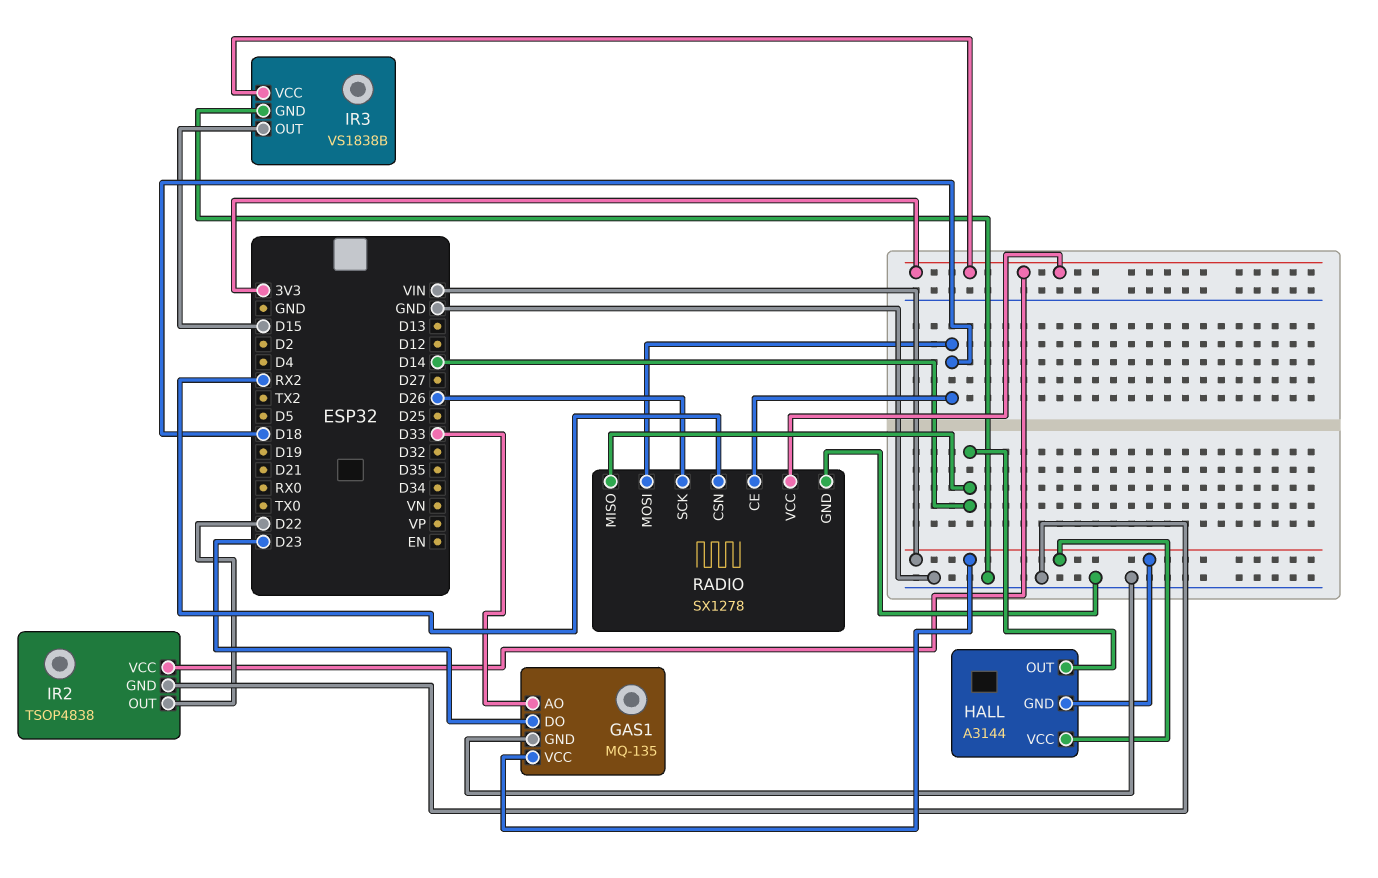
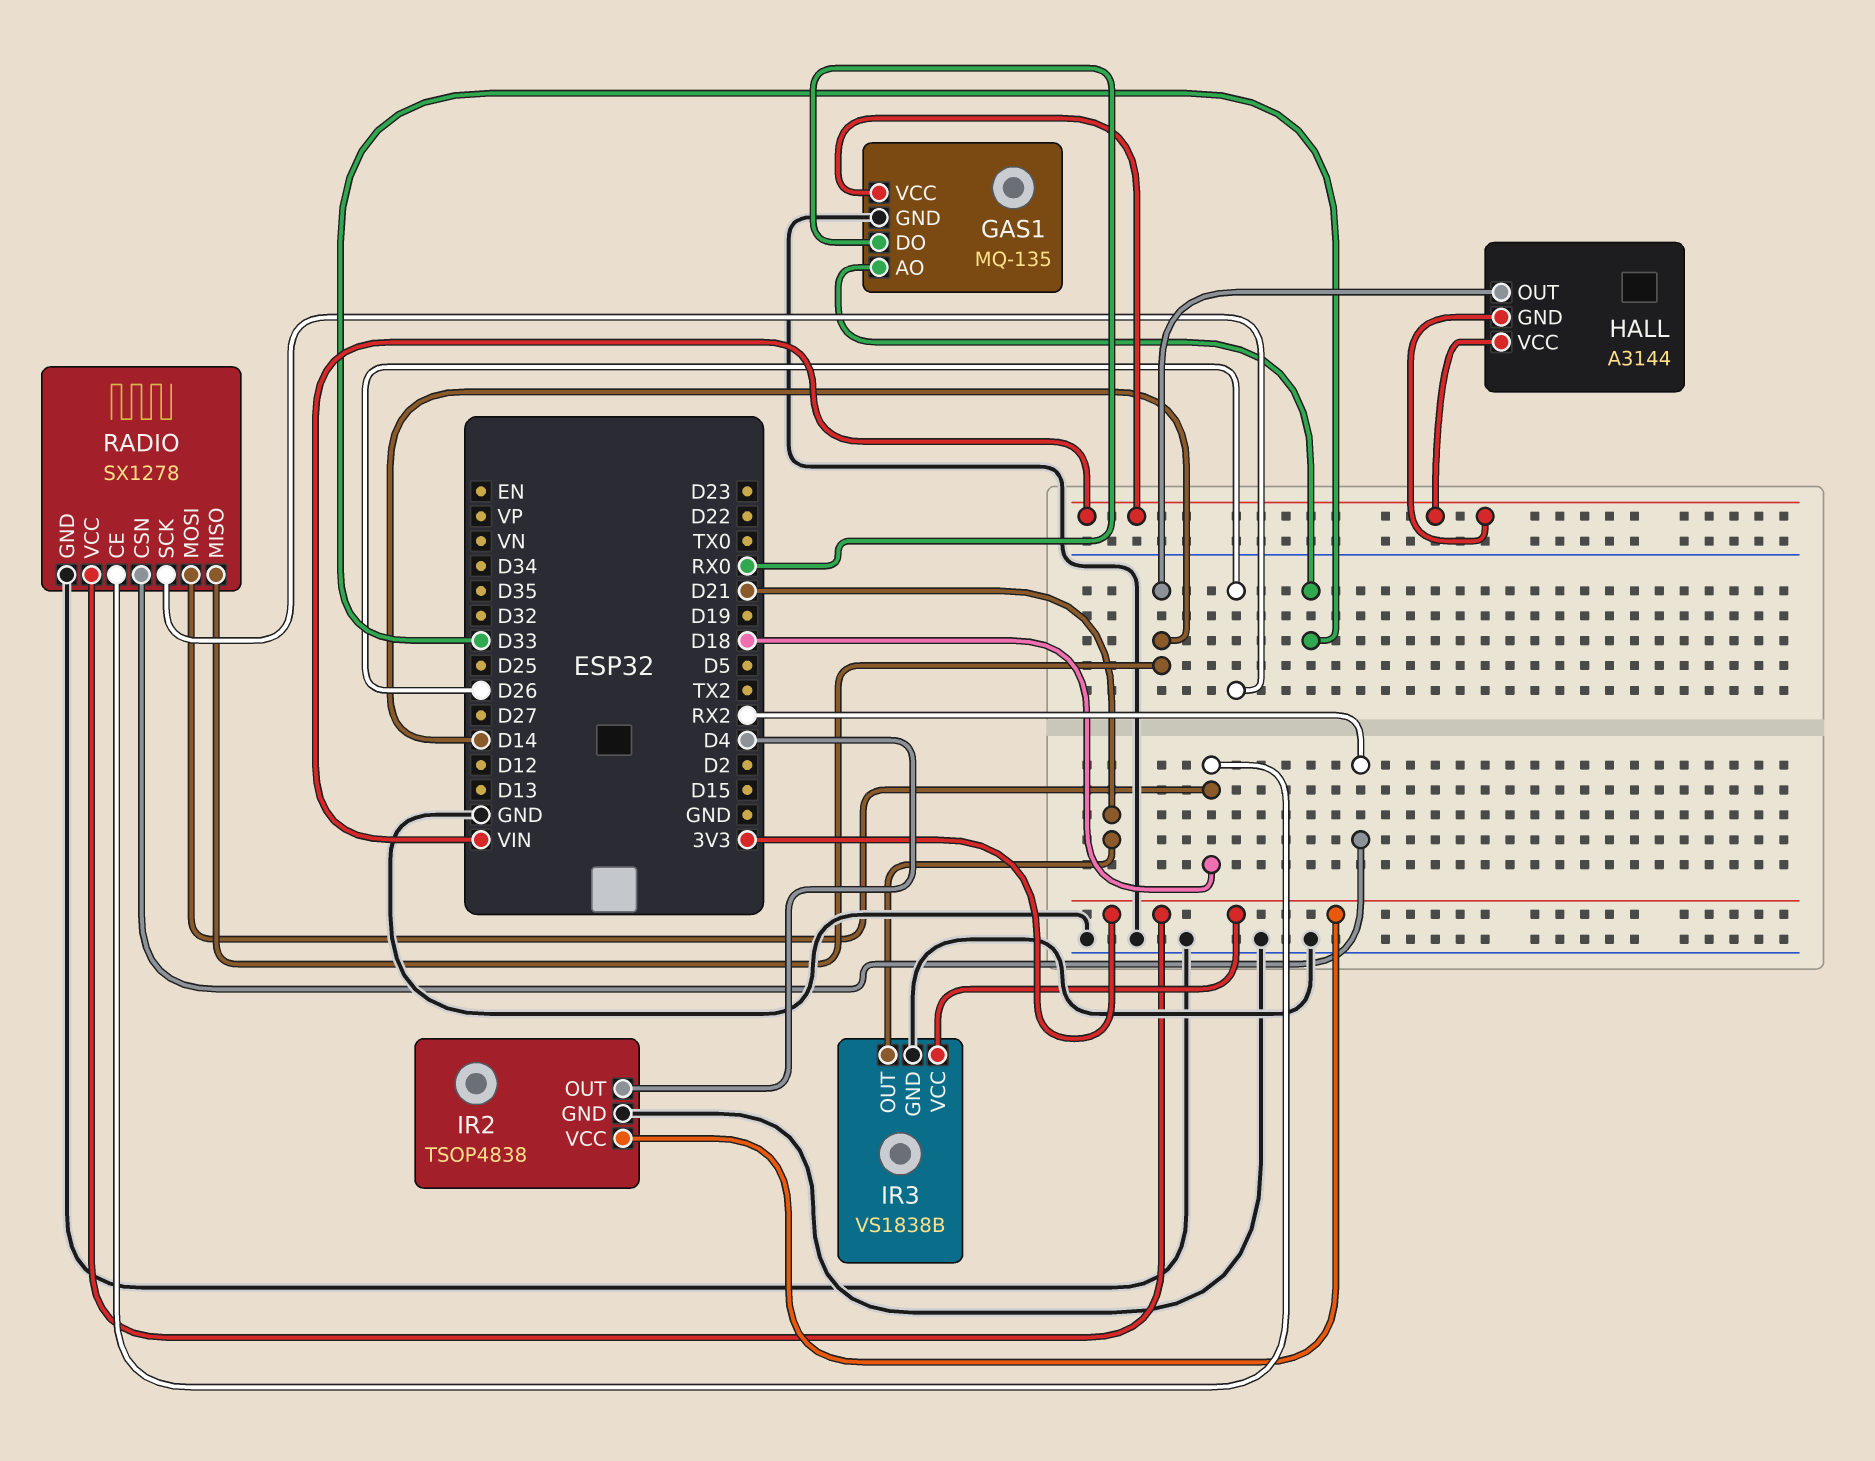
GAS1 pin DO: D23 -> RX0
IR2 pin OUT: D22 -> D4
IR3 pin OUT: D15 -> D21

